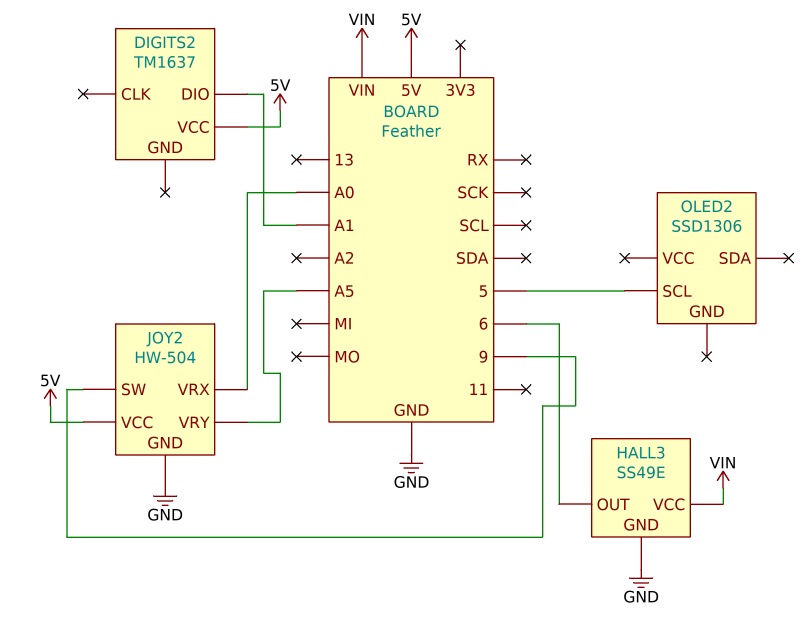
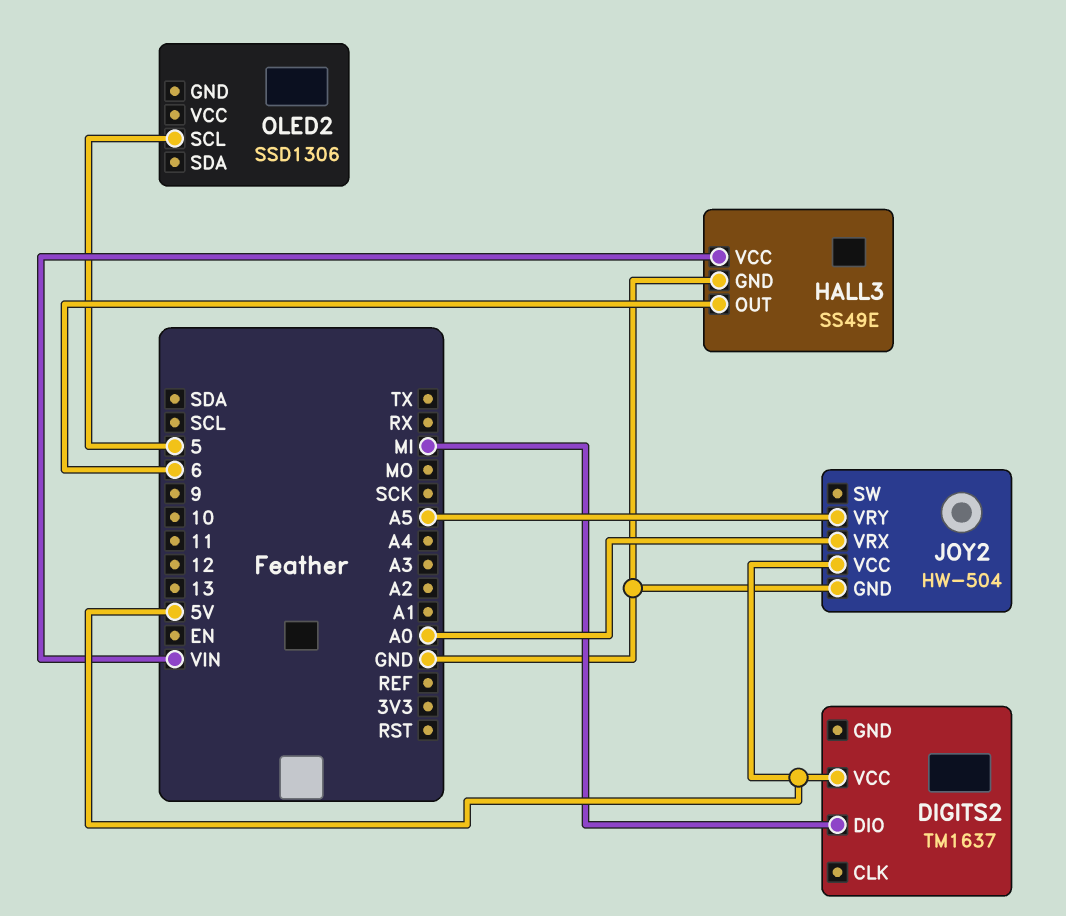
DIGITS2 pin DIO: A1 -> MI
JOY2 pin SW: 9 -> none

